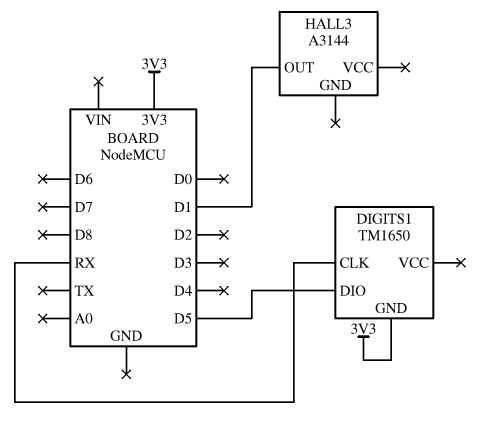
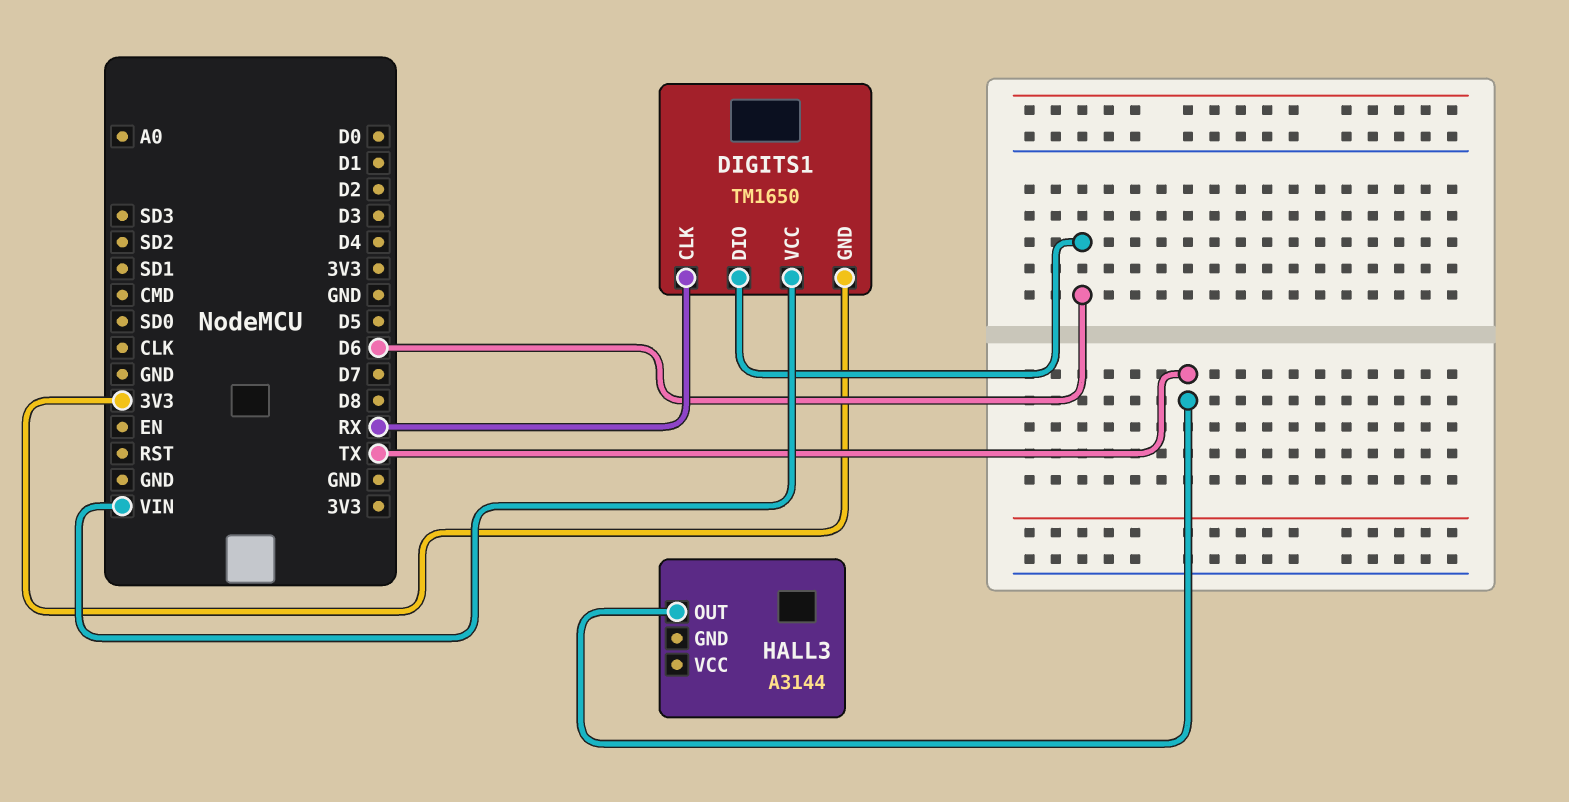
DIGITS1 pin DIO: D5 -> D6
DIGITS1 pin VCC: none -> VIN
HALL3 pin OUT: D1 -> TX

